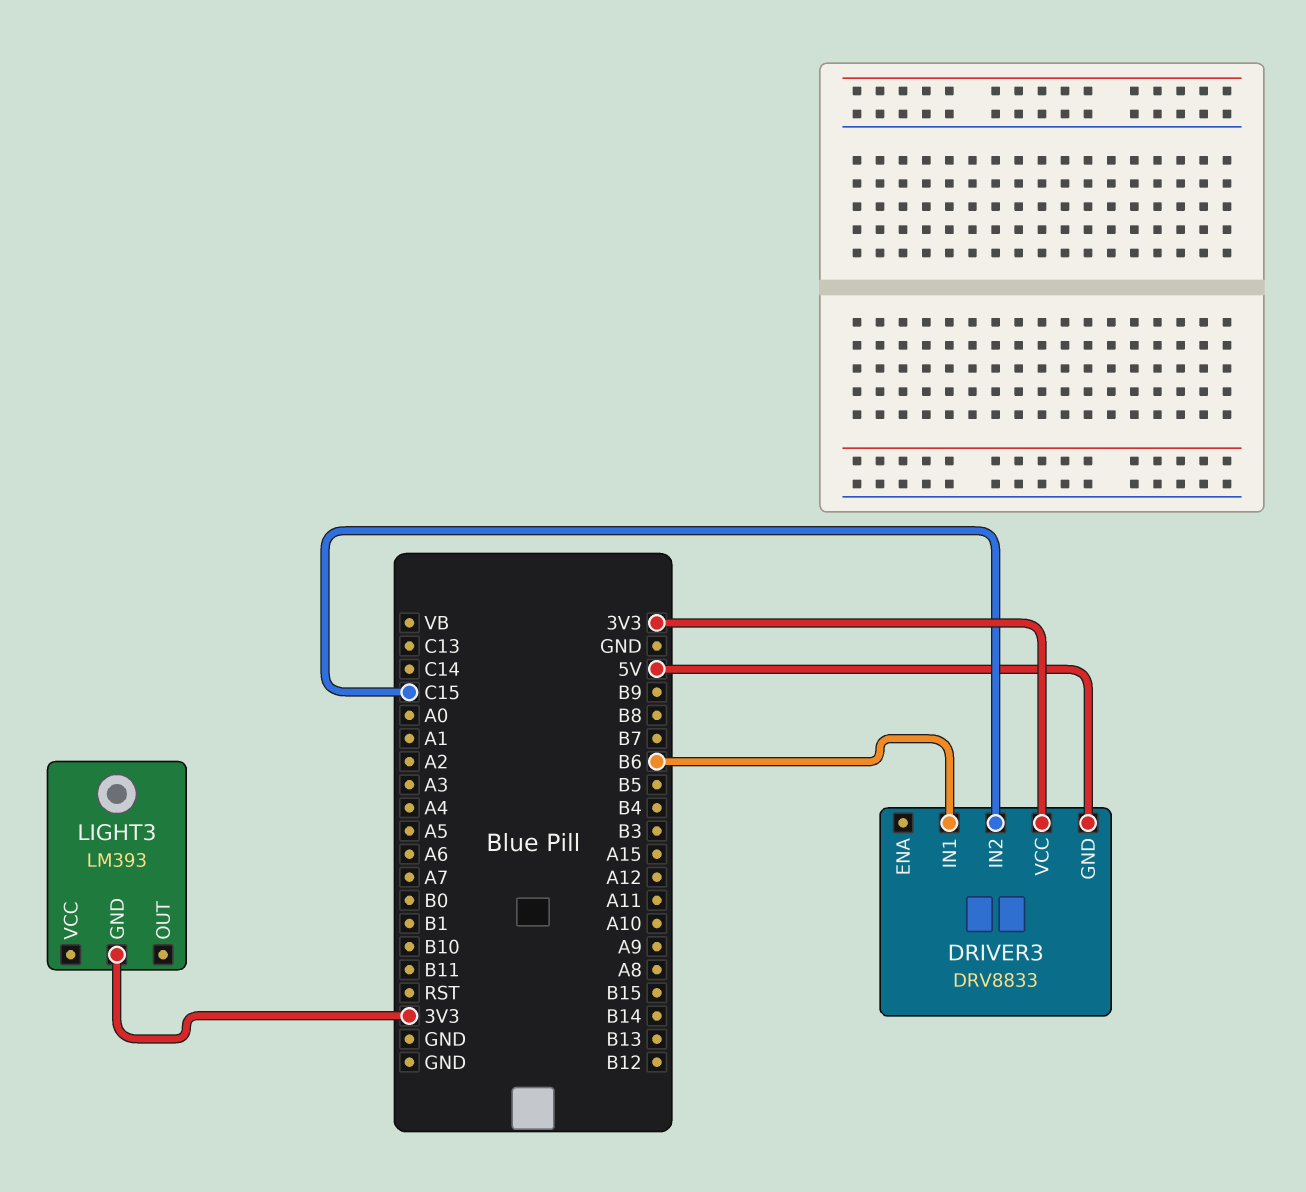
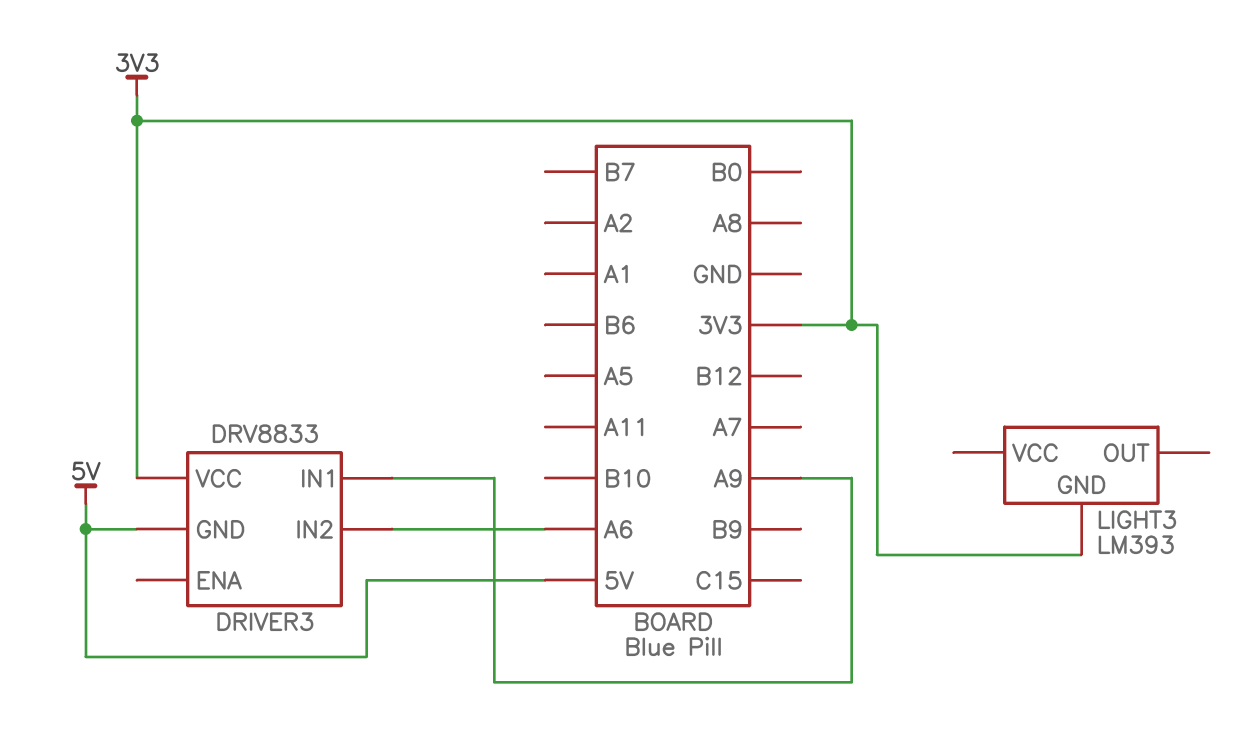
DRIVER3 pin IN1: B6 -> A9
DRIVER3 pin IN2: C15 -> A6

